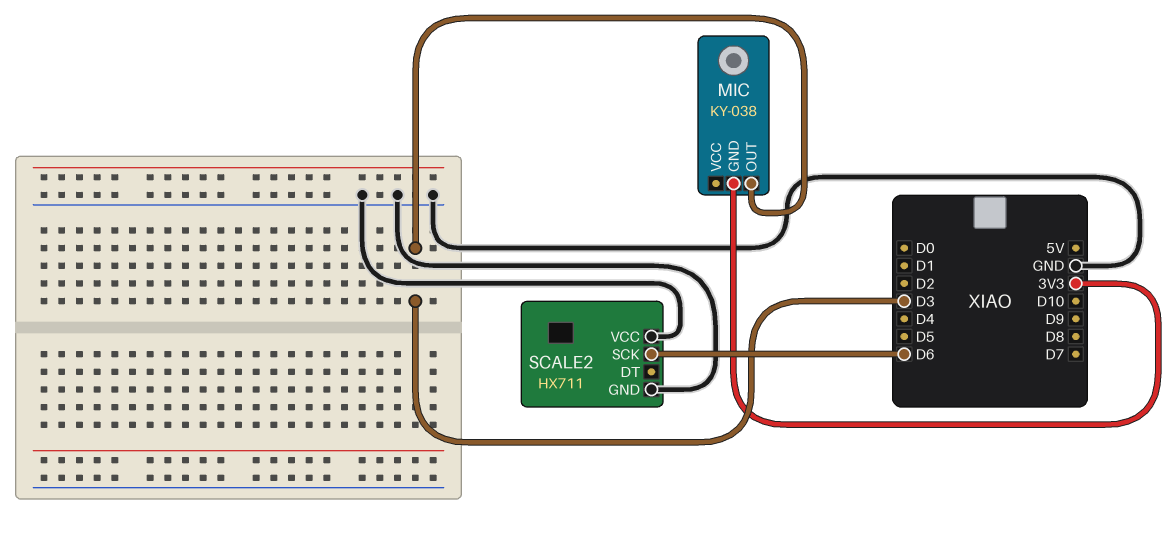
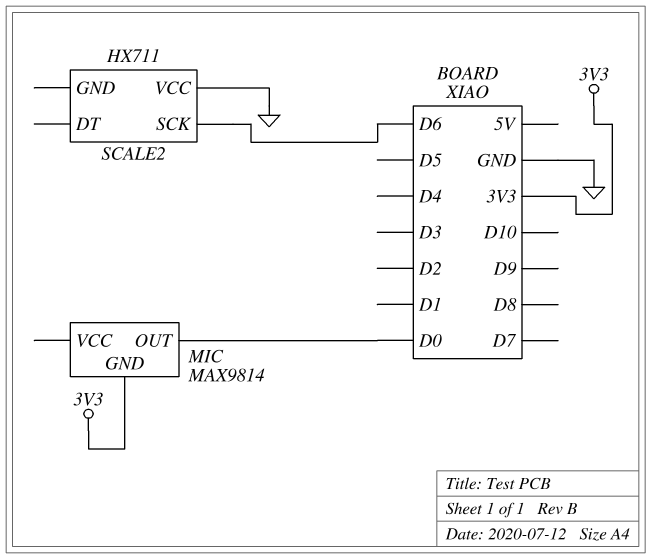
MIC: KY-038 -> MAX9814
MIC pin OUT: D3 -> D0
SCALE2 pin GND: GND -> none

